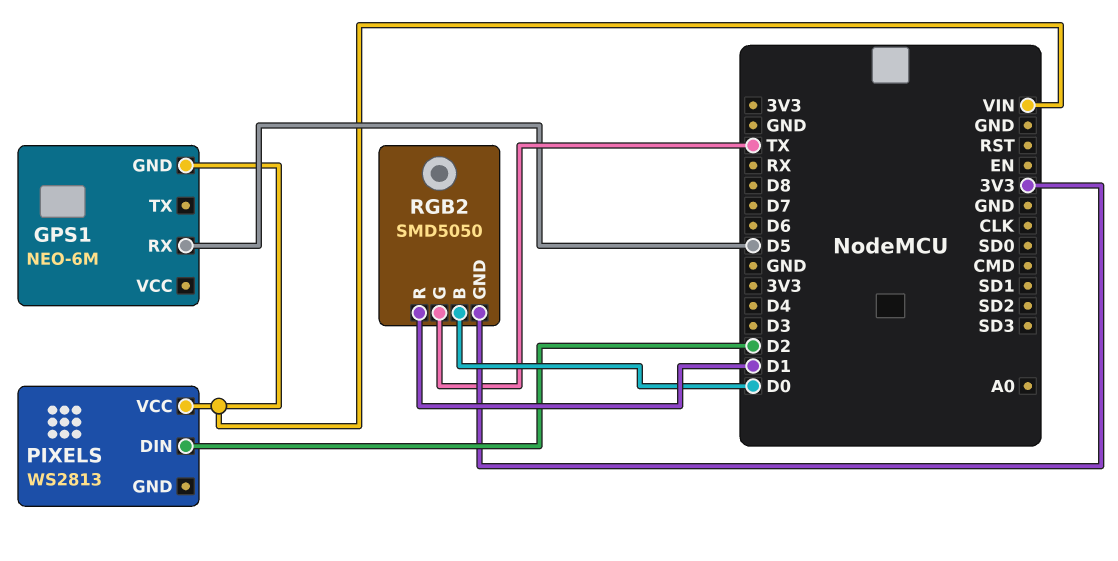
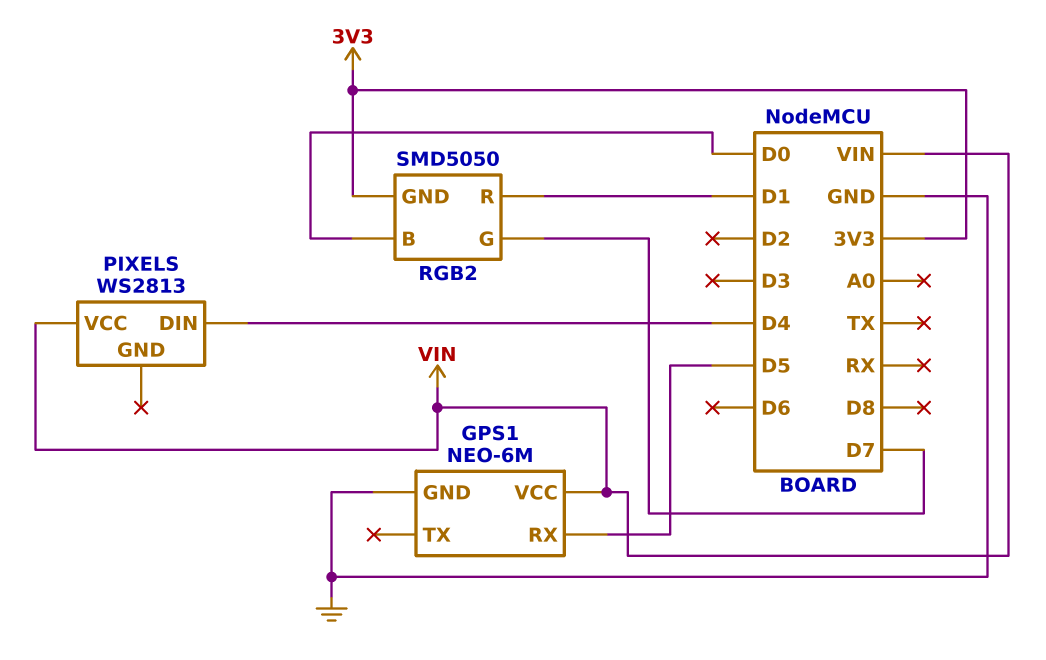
GPS1 pin GND: VIN -> GND
GPS1 pin VCC: none -> VIN
PIXELS pin DIN: D2 -> D4
RGB2 pin G: TX -> D7

